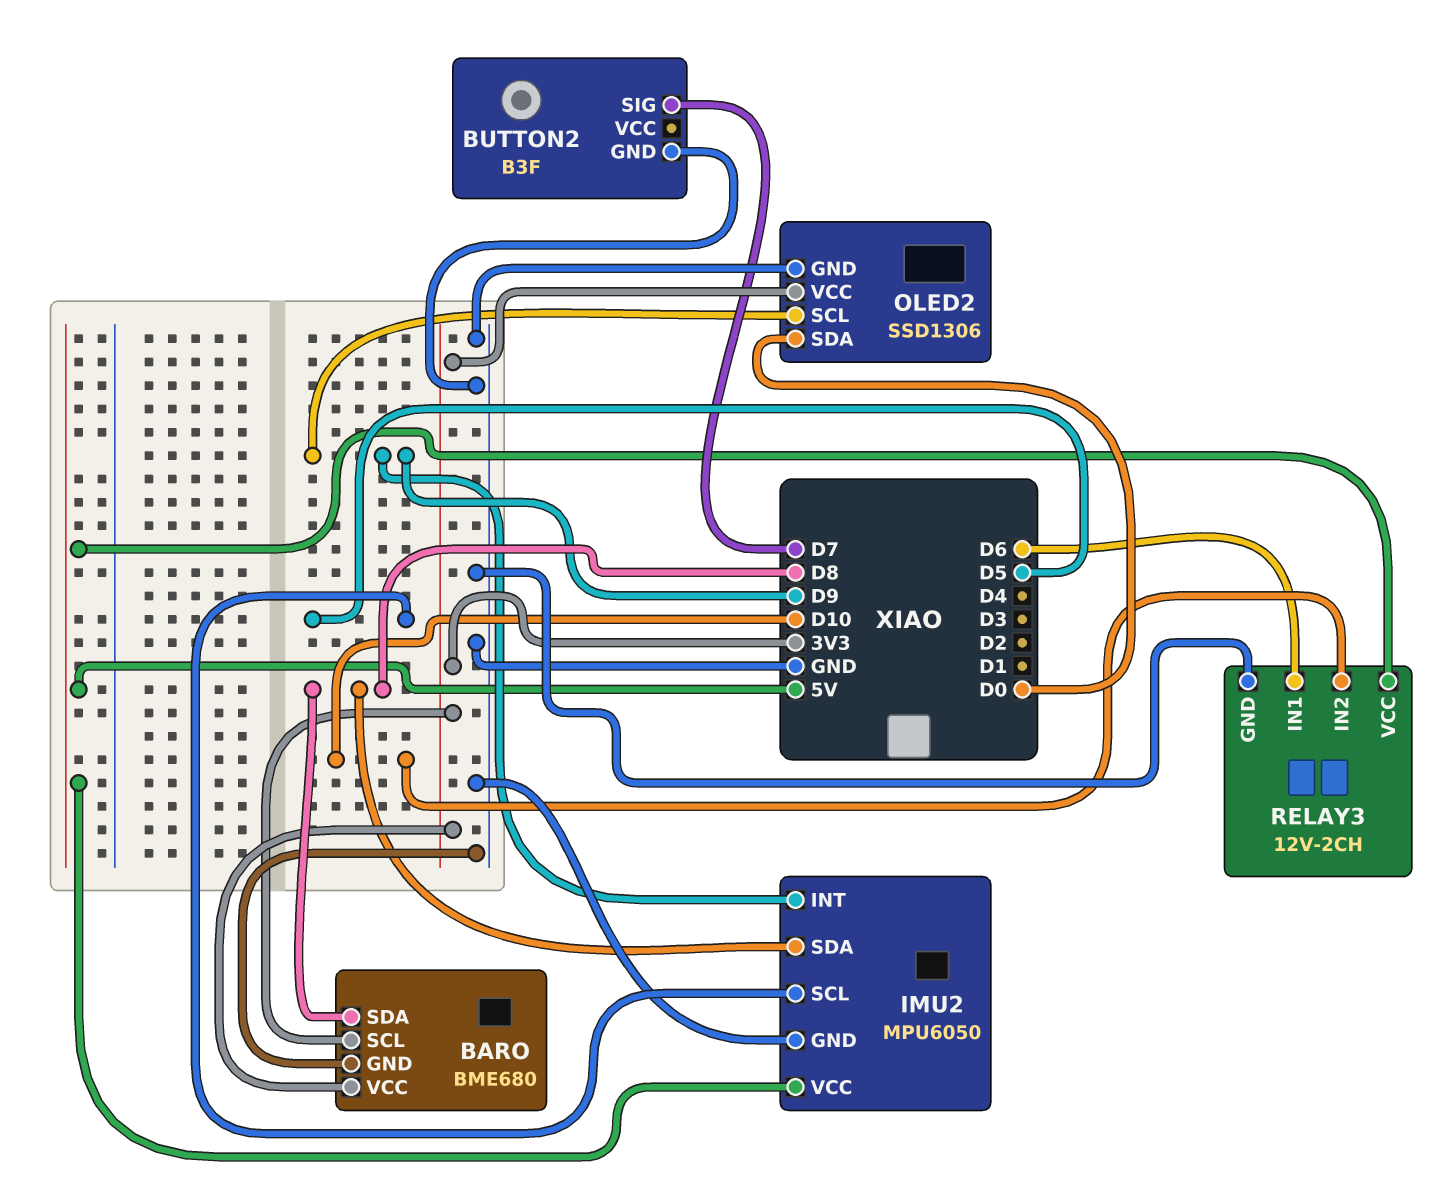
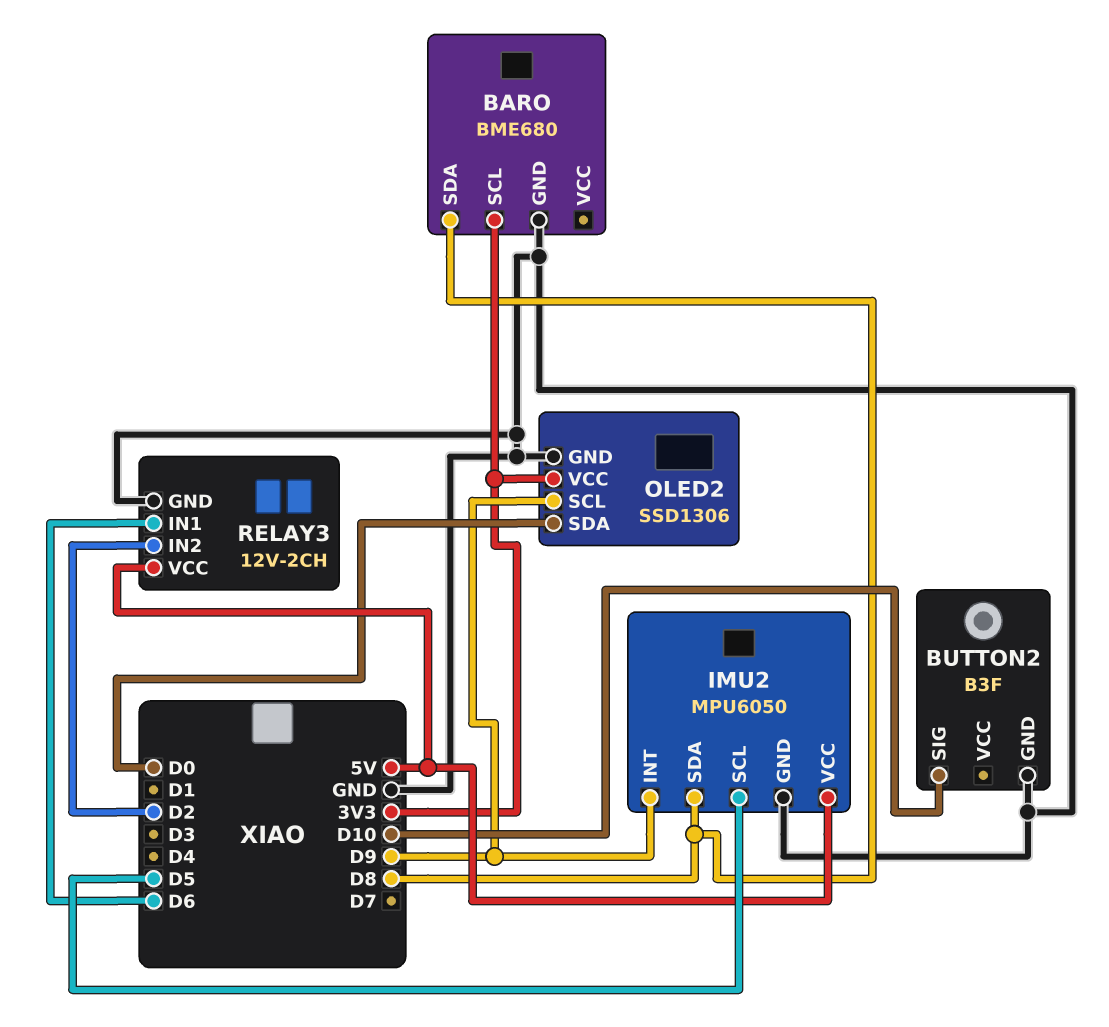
BARO pin VCC: 3V3 -> none
BUTTON2 pin SIG: D7 -> D10
RELAY3 pin IN2: D10 -> D2

